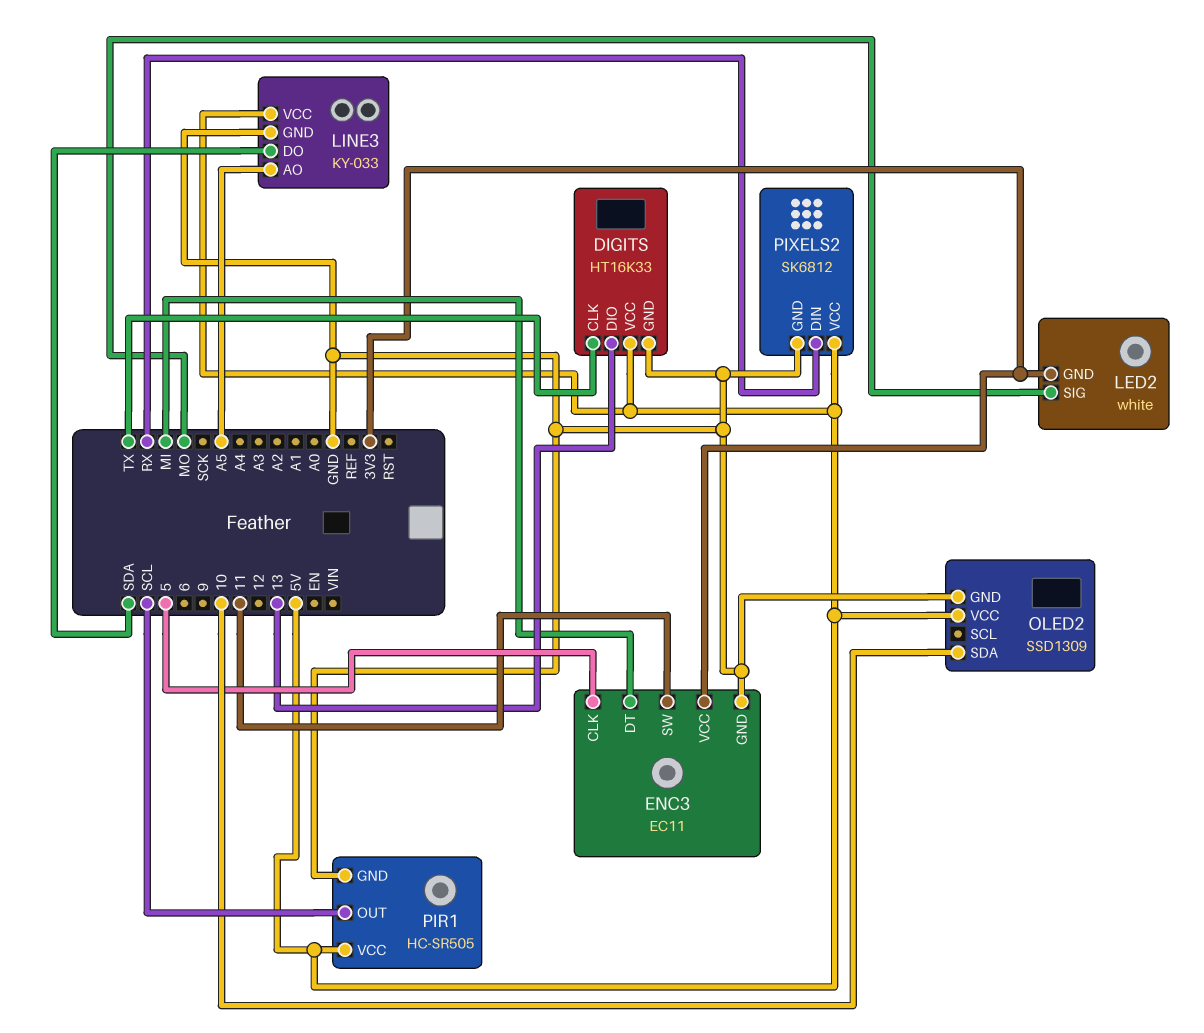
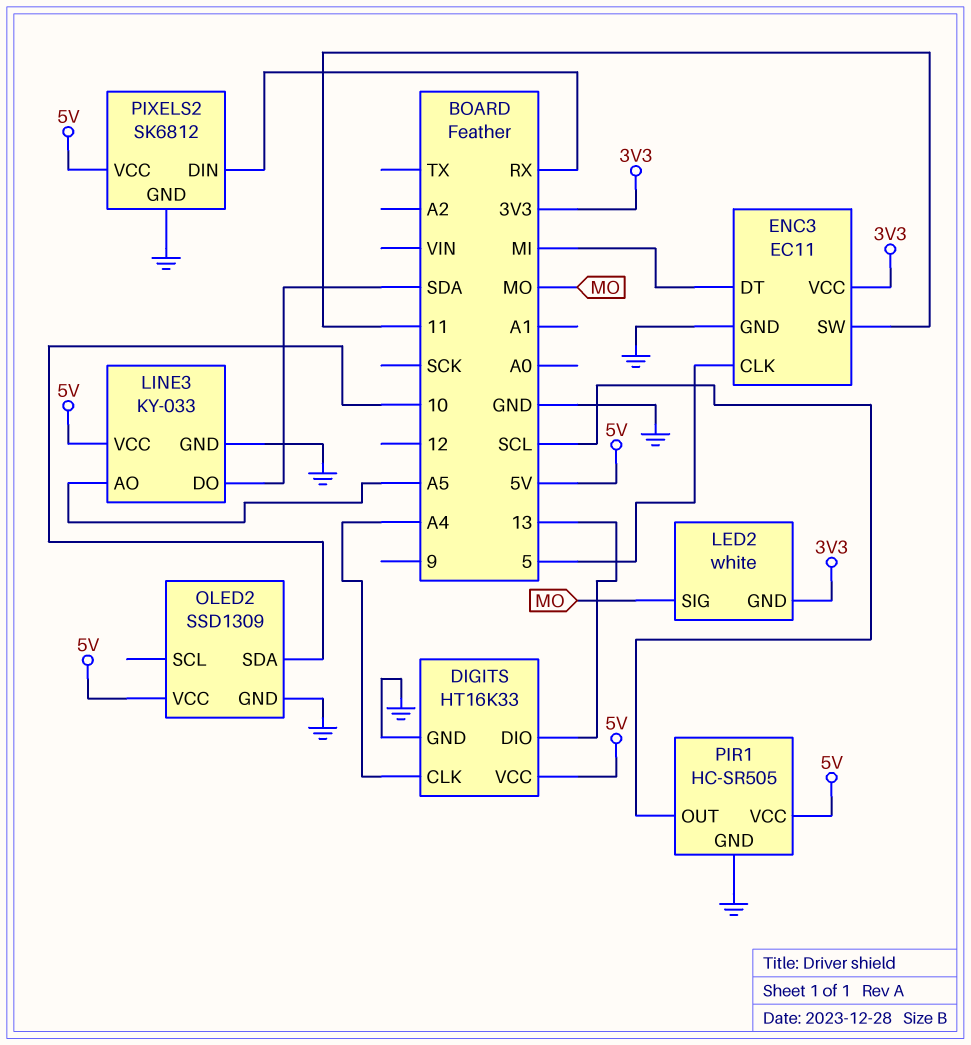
DIGITS pin CLK: TX -> A4

